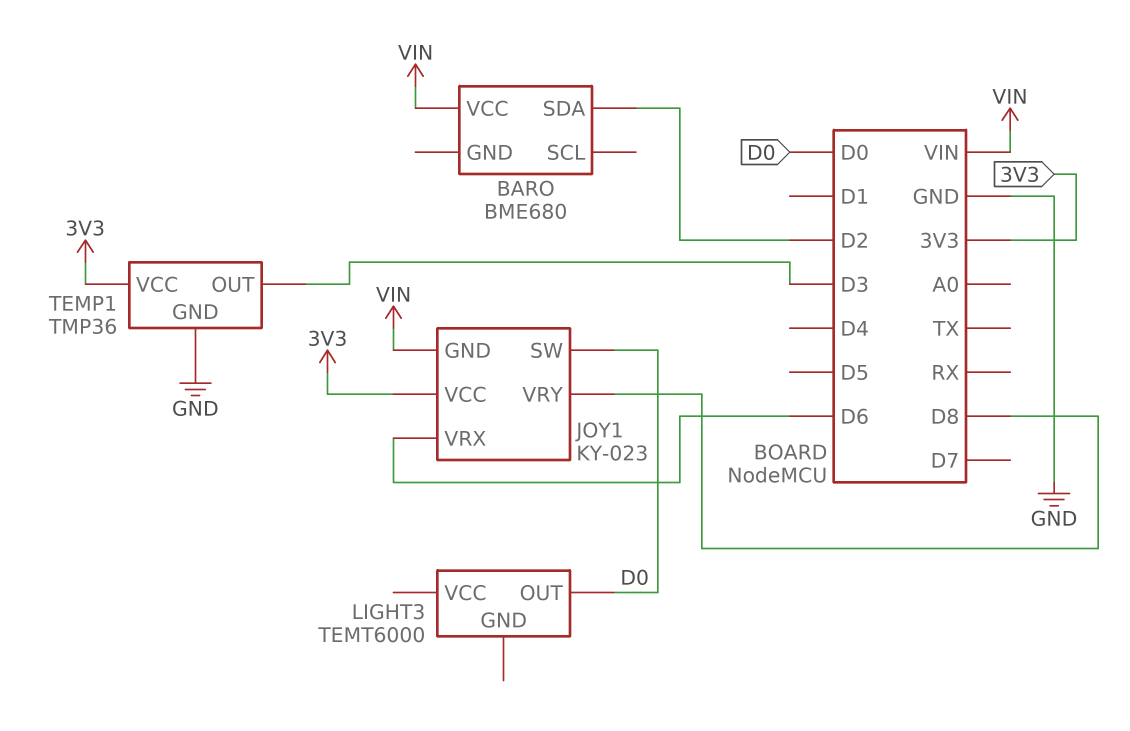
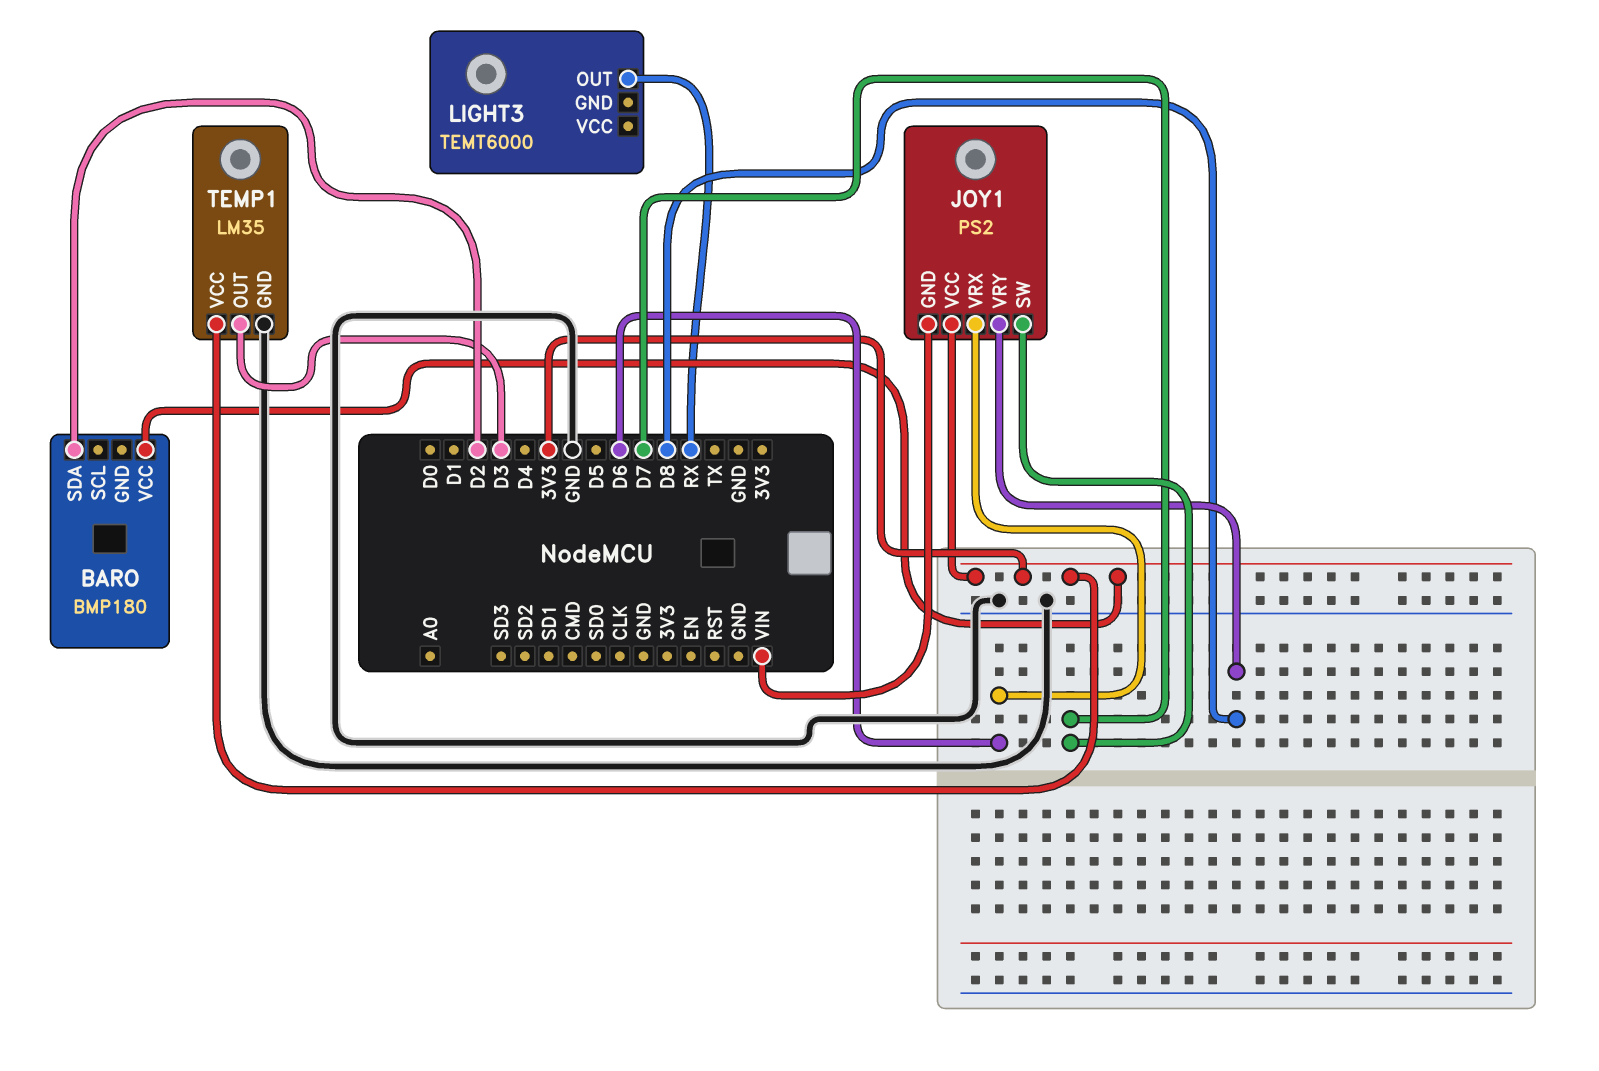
BARO: BME680 -> BMP180
BARO pin VCC: VIN -> 3V3
JOY1: KY-023 -> PS2
JOY1 pin SW: D0 -> D7
LIGHT3 pin OUT: D0 -> RX
TEMP1: TMP36 -> LM35

